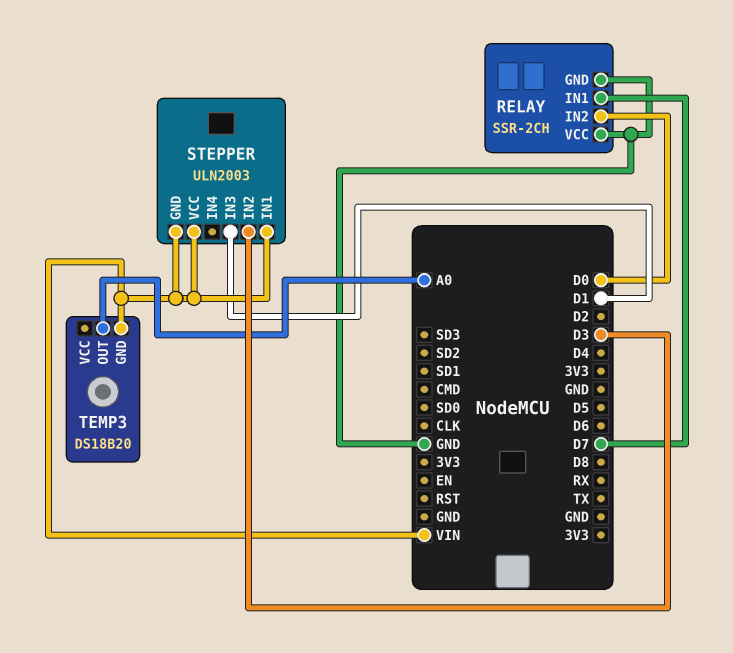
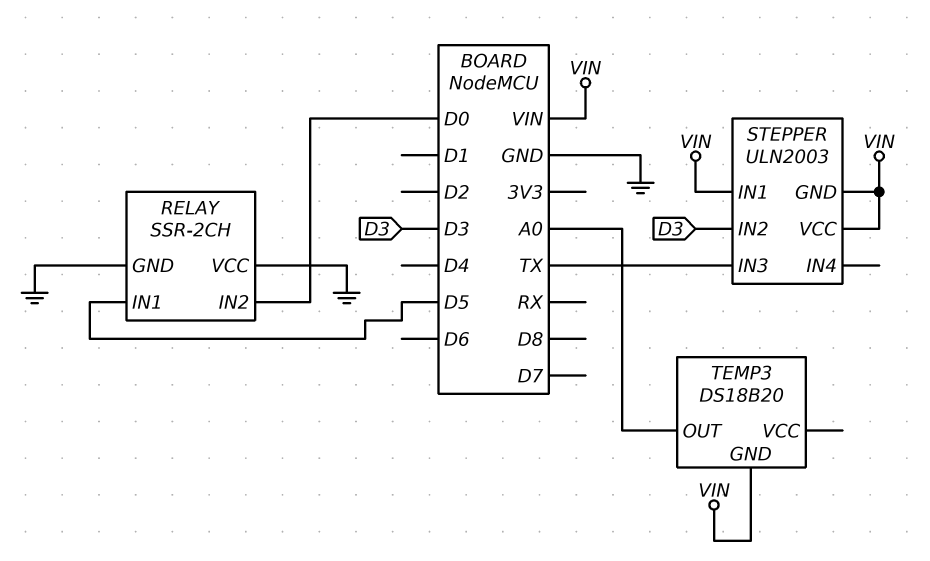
RELAY pin IN1: D7 -> D5
STEPPER pin IN3: D1 -> TX

